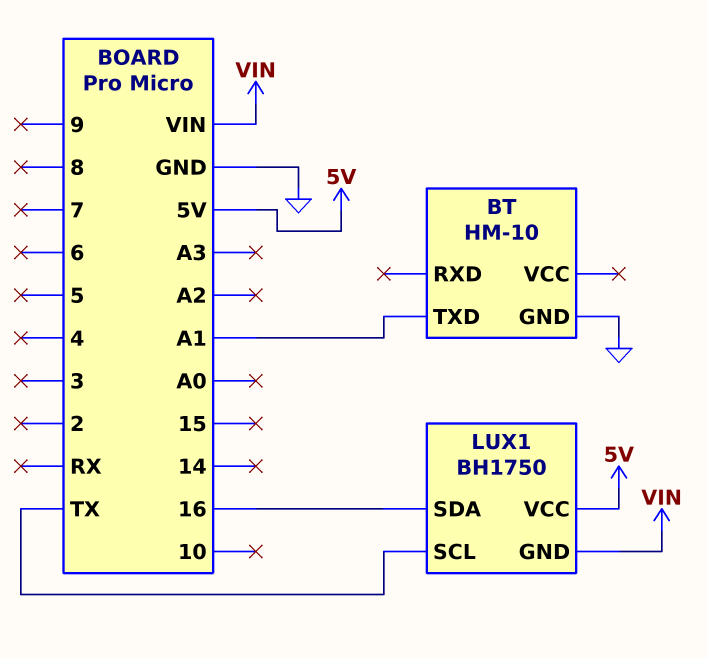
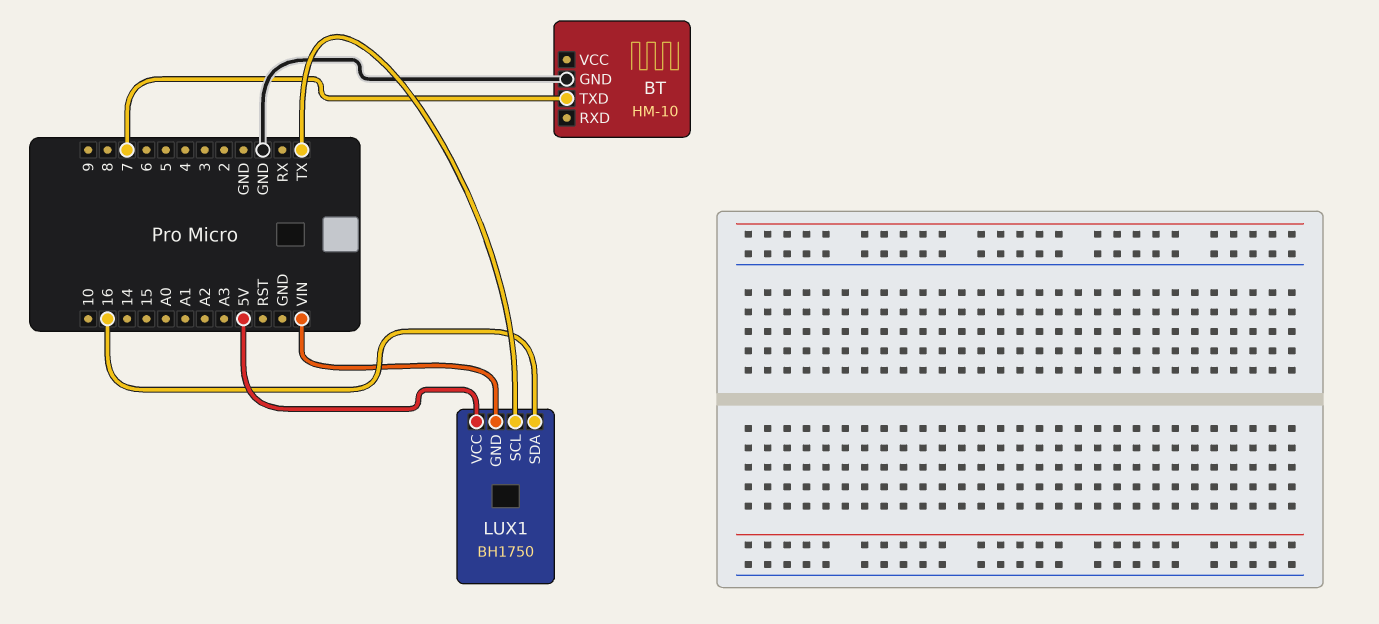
BT pin TXD: A1 -> 7

